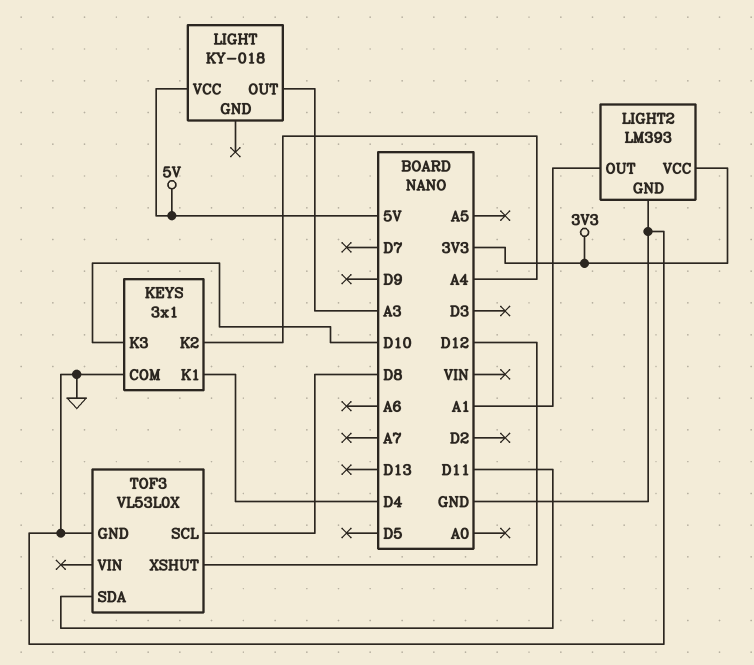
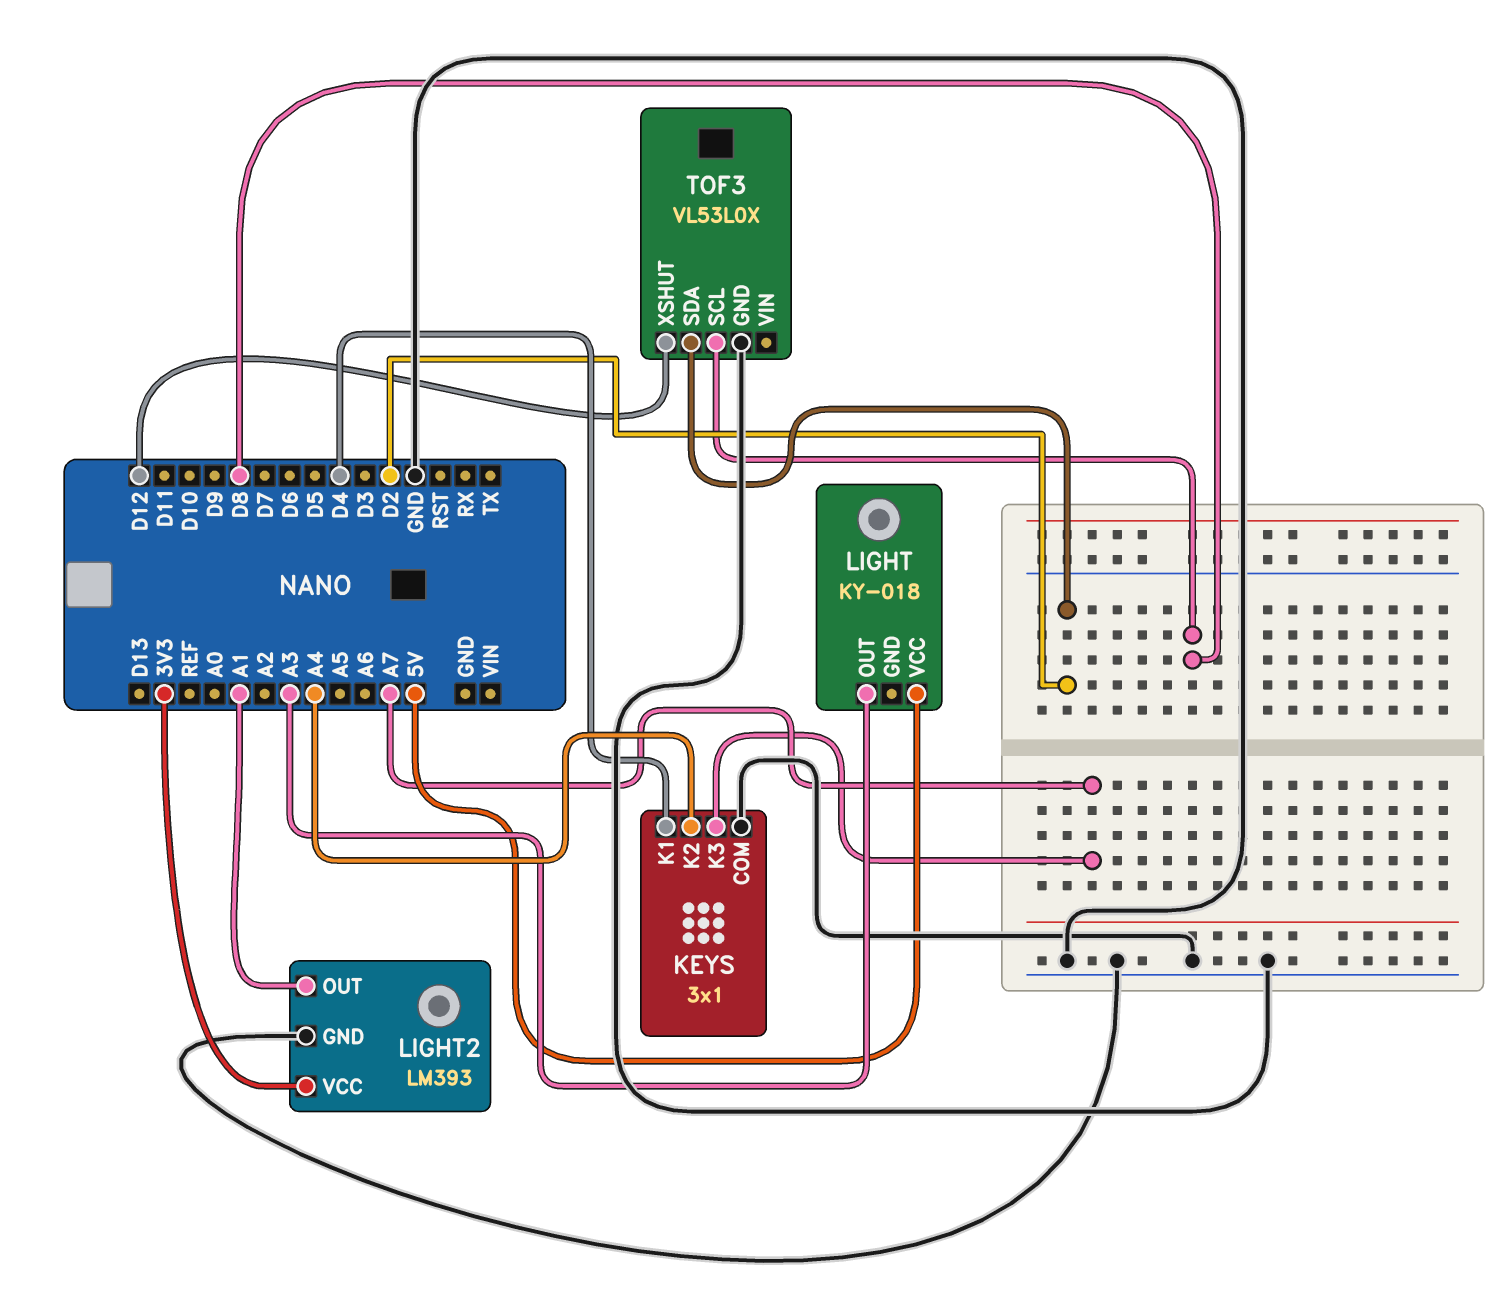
KEYS pin K3: D10 -> A7
TOF3 pin SDA: D11 -> D2

